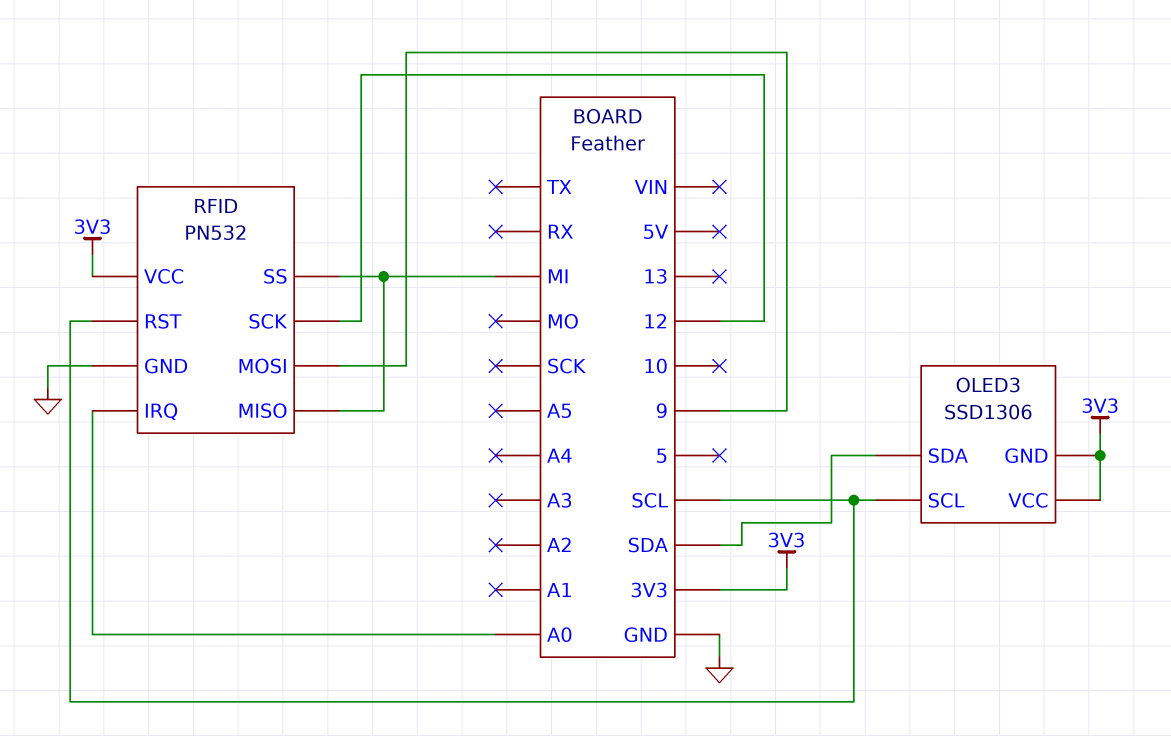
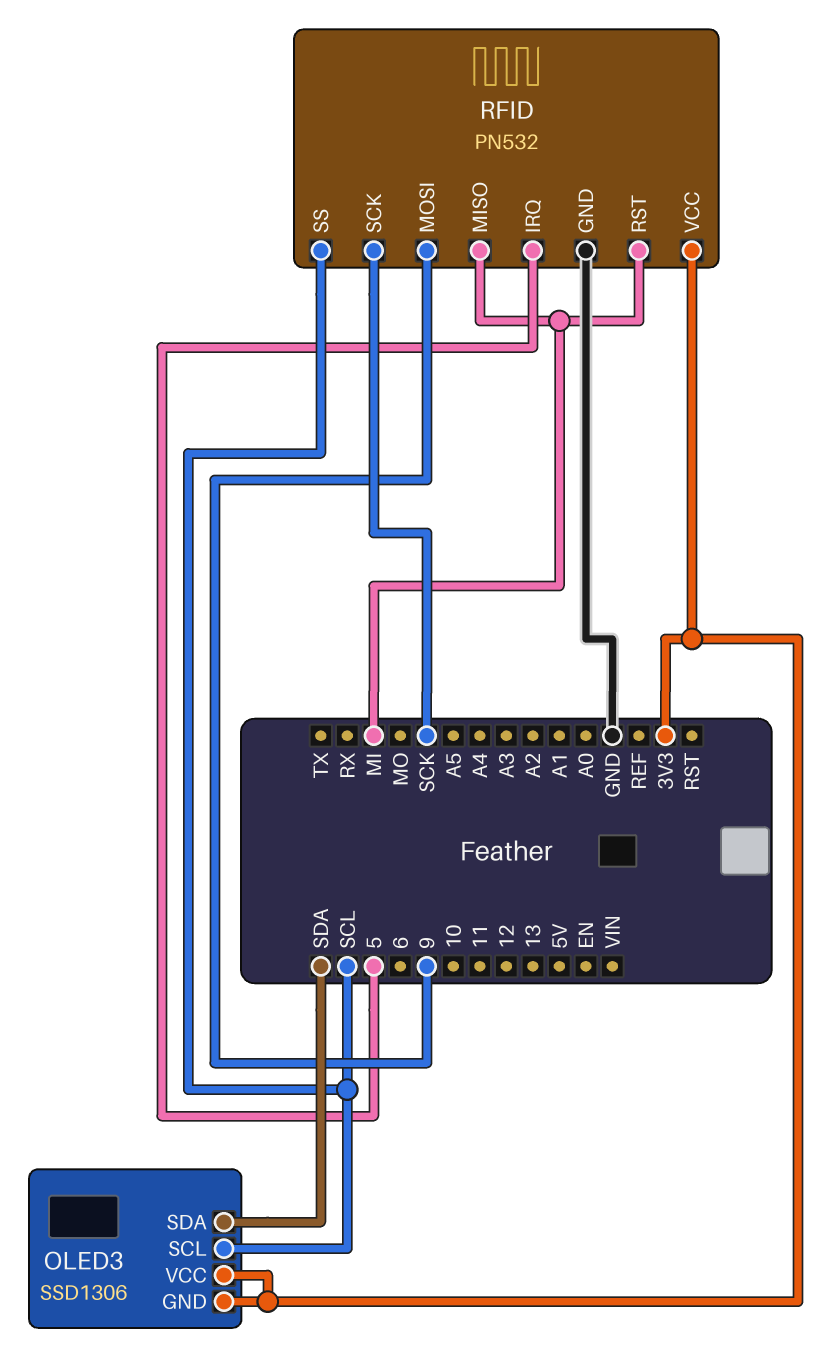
RFID pin IRQ: A0 -> 5
RFID pin RST: SCL -> MI
RFID pin SCK: 12 -> SCK
RFID pin SS: MI -> SCL

